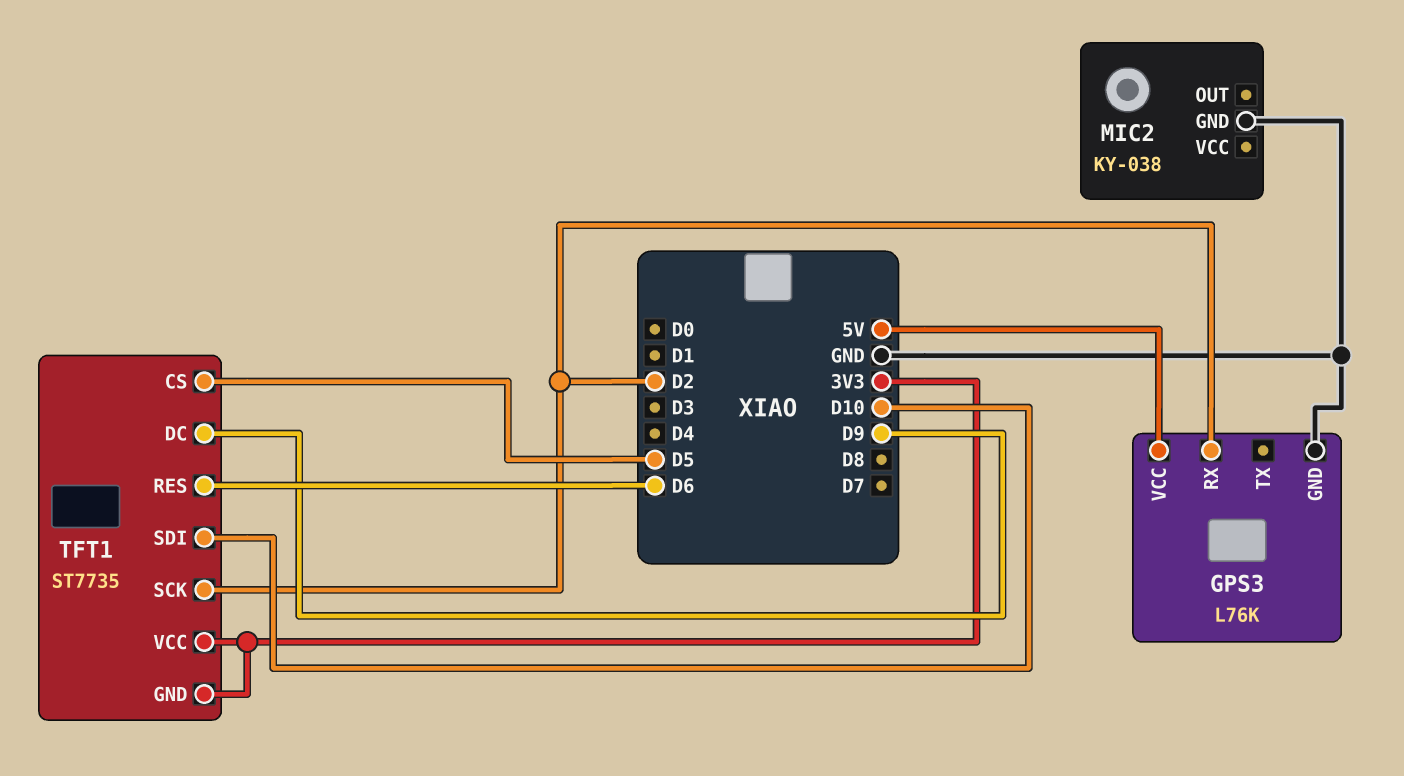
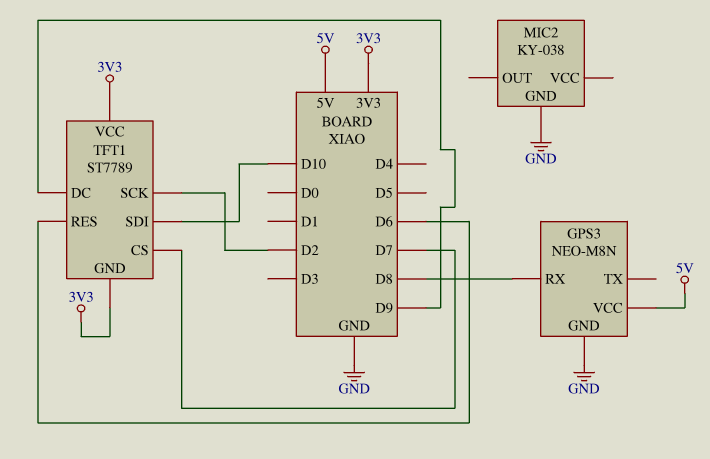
GPS3: L76K -> NEO-M8N
GPS3 pin RX: D2 -> D8
TFT1: ST7735 -> ST7789
TFT1 pin CS: D5 -> D7

